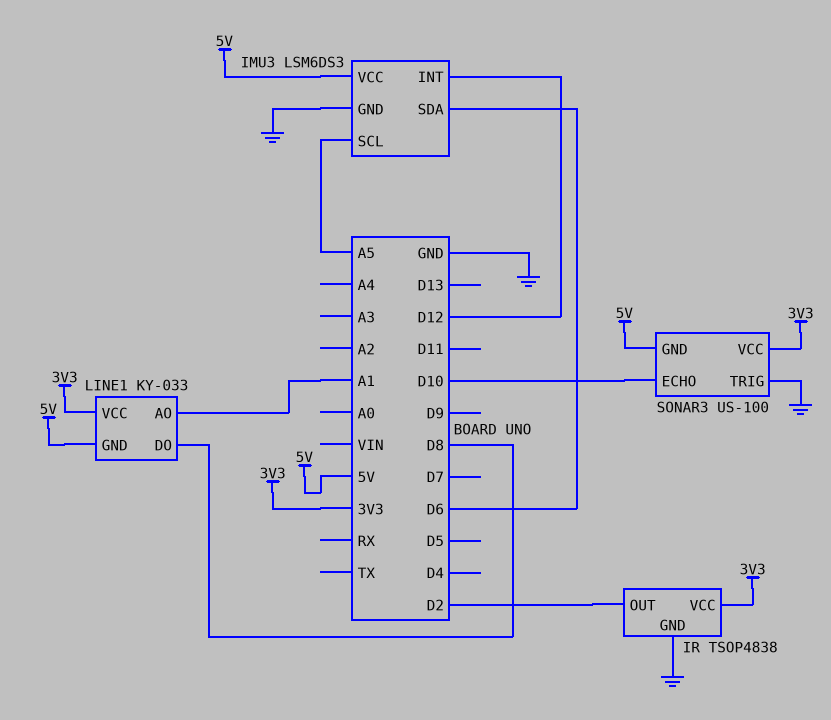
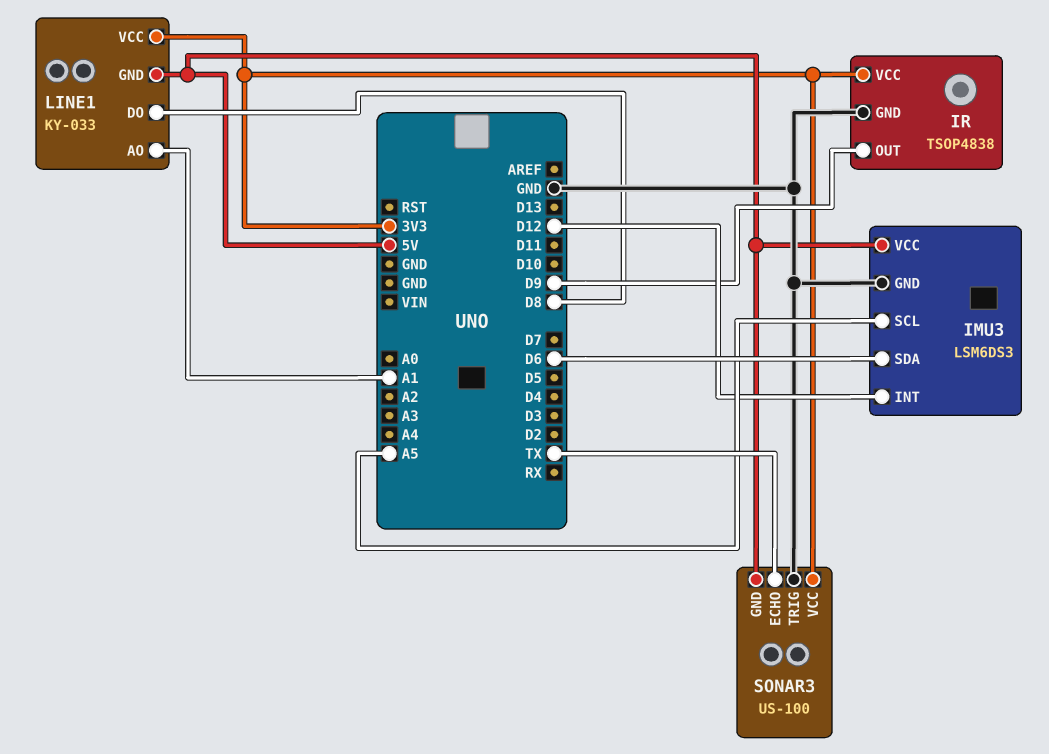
IR pin OUT: D2 -> D9
SONAR3 pin ECHO: D10 -> TX

